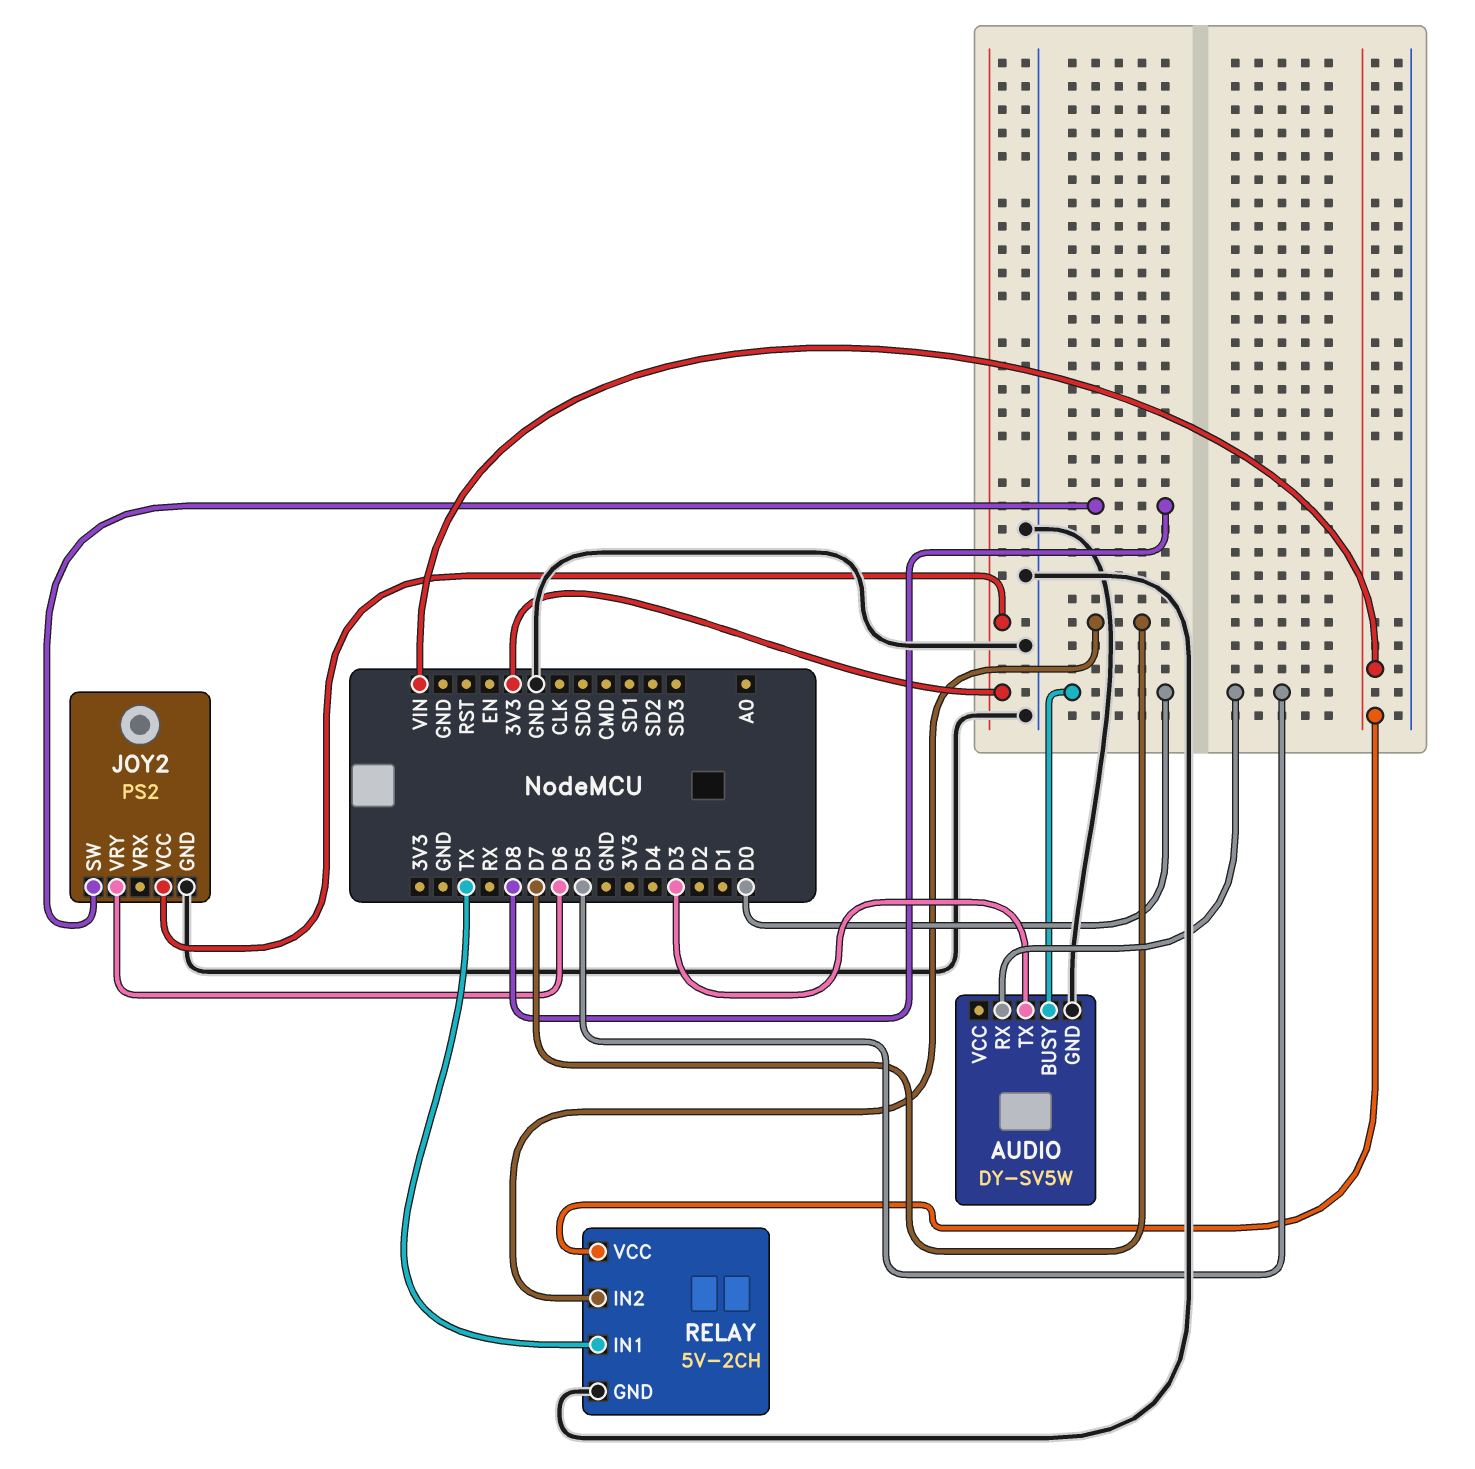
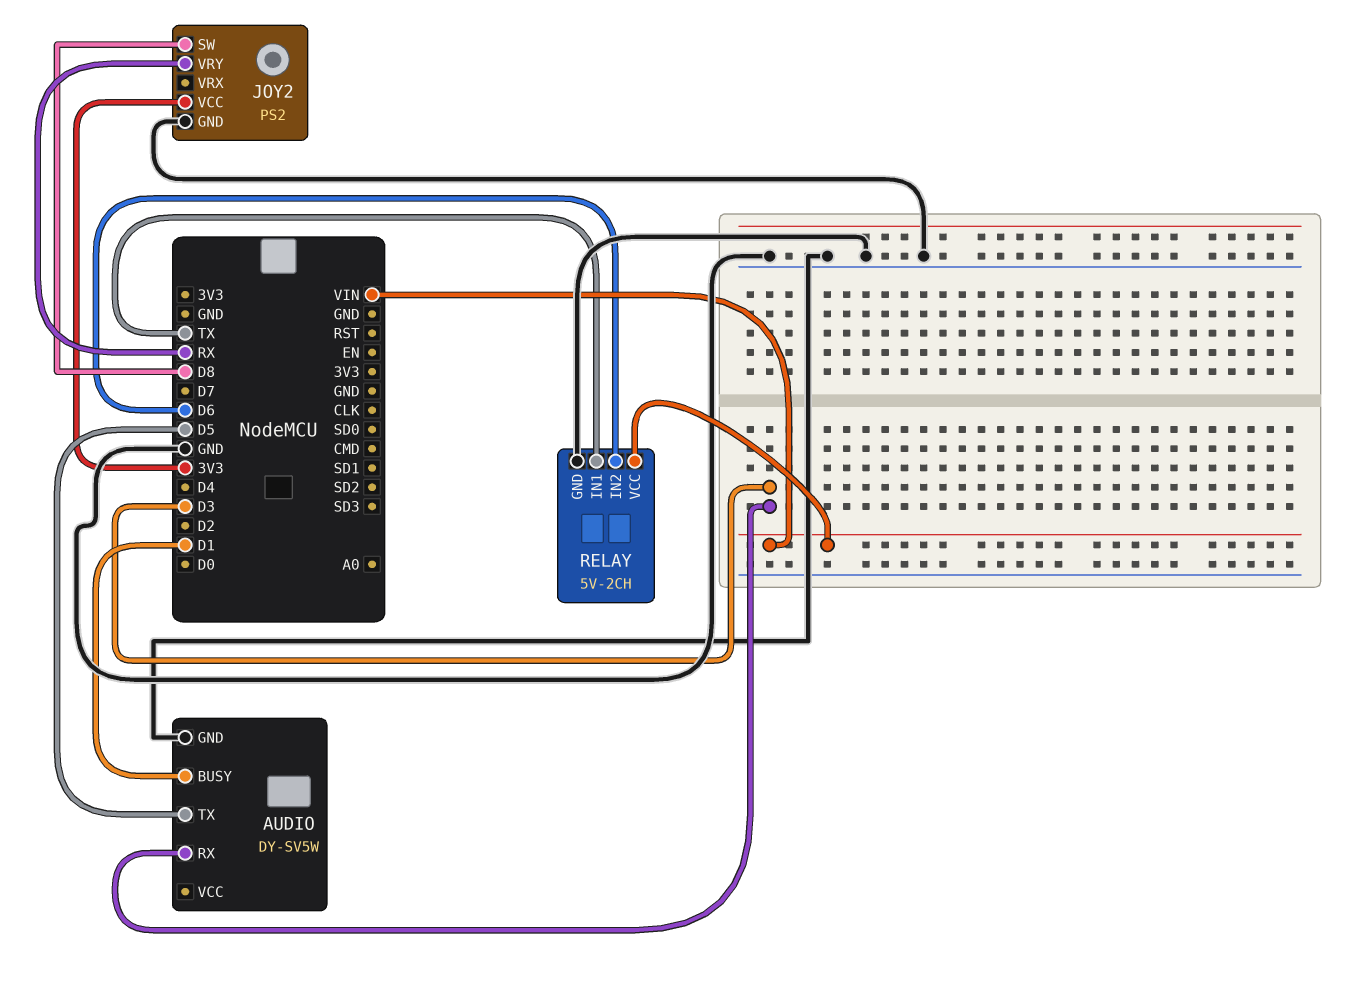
AUDIO pin BUSY: D0 -> D1
AUDIO pin RX: D5 -> D3
AUDIO pin TX: D3 -> D5
JOY2 pin VRY: D6 -> RX
RELAY pin IN2: D7 -> D6

